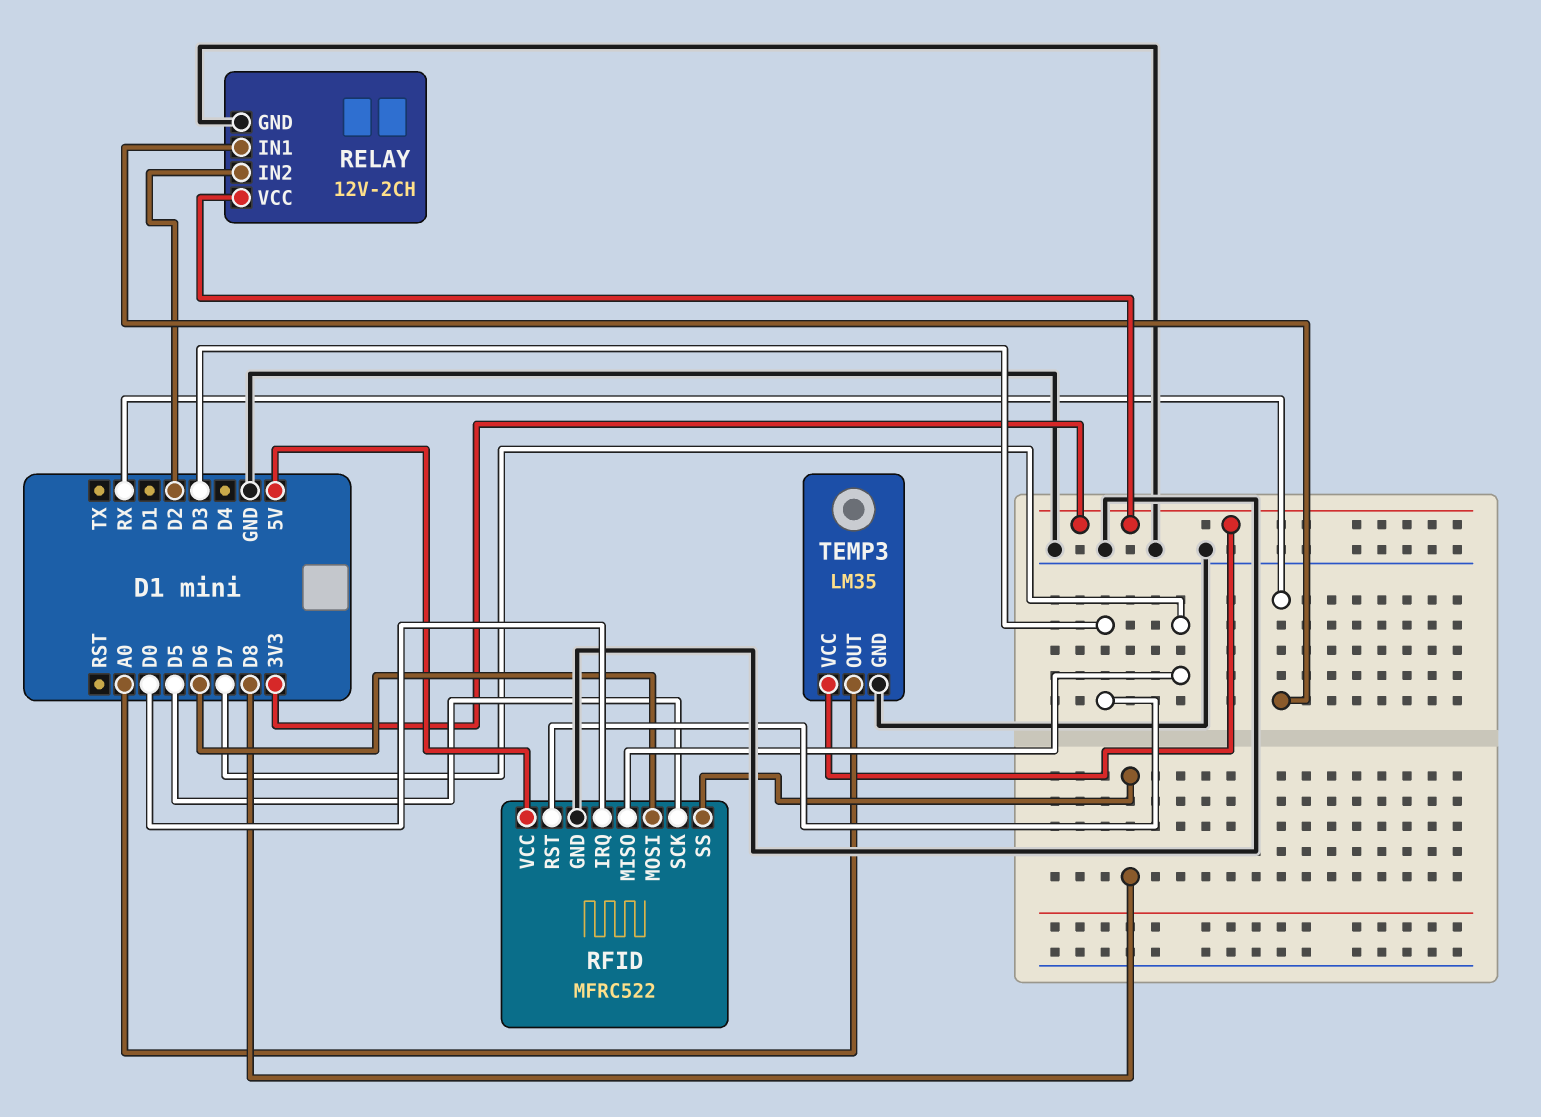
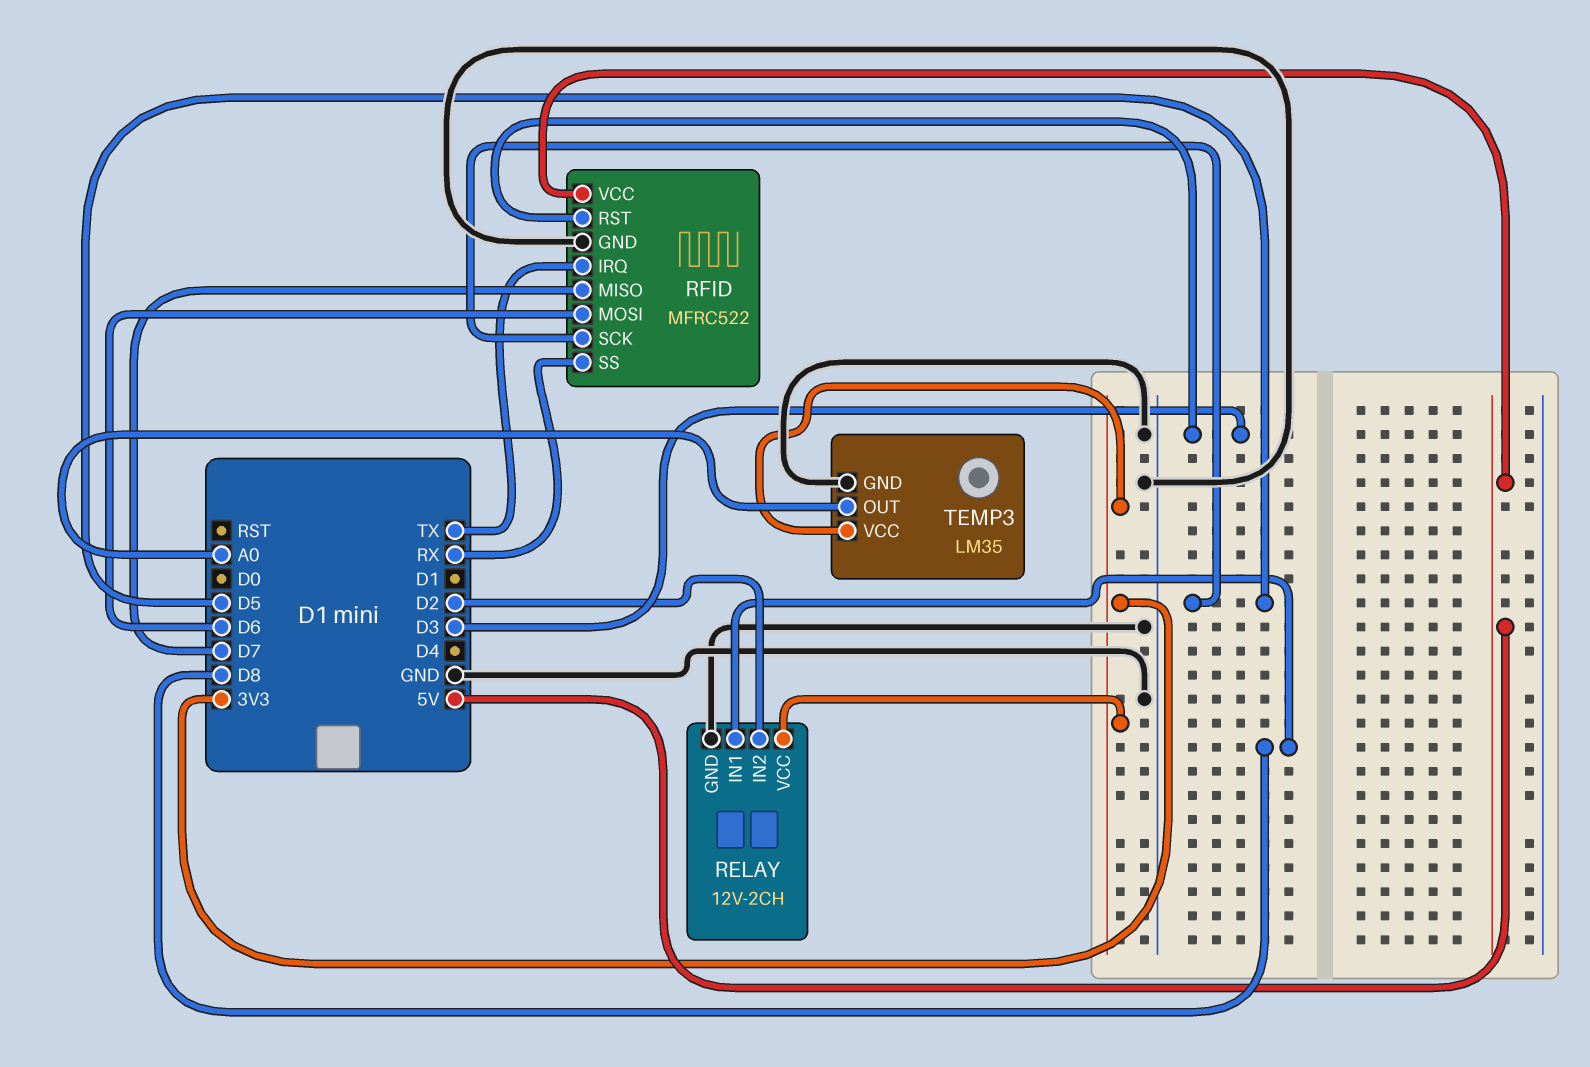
RELAY pin IN1: RX -> D8
RFID pin IRQ: D0 -> TX
RFID pin SS: D8 -> RX

